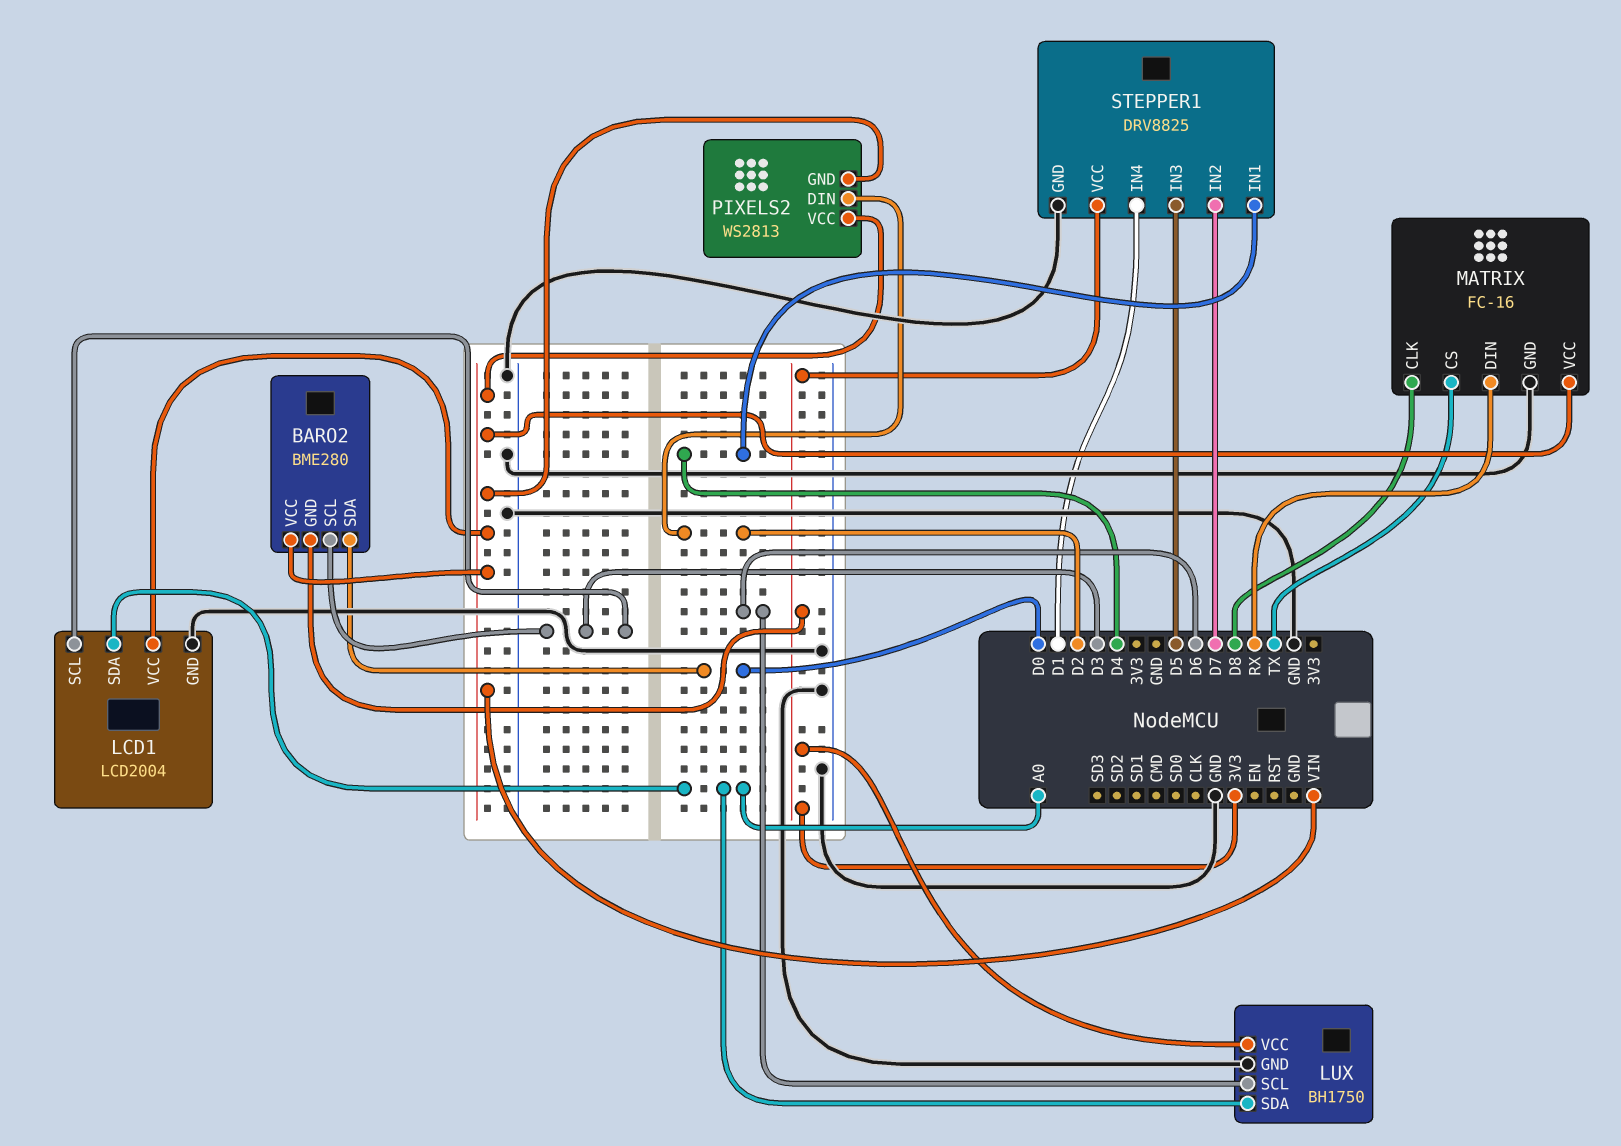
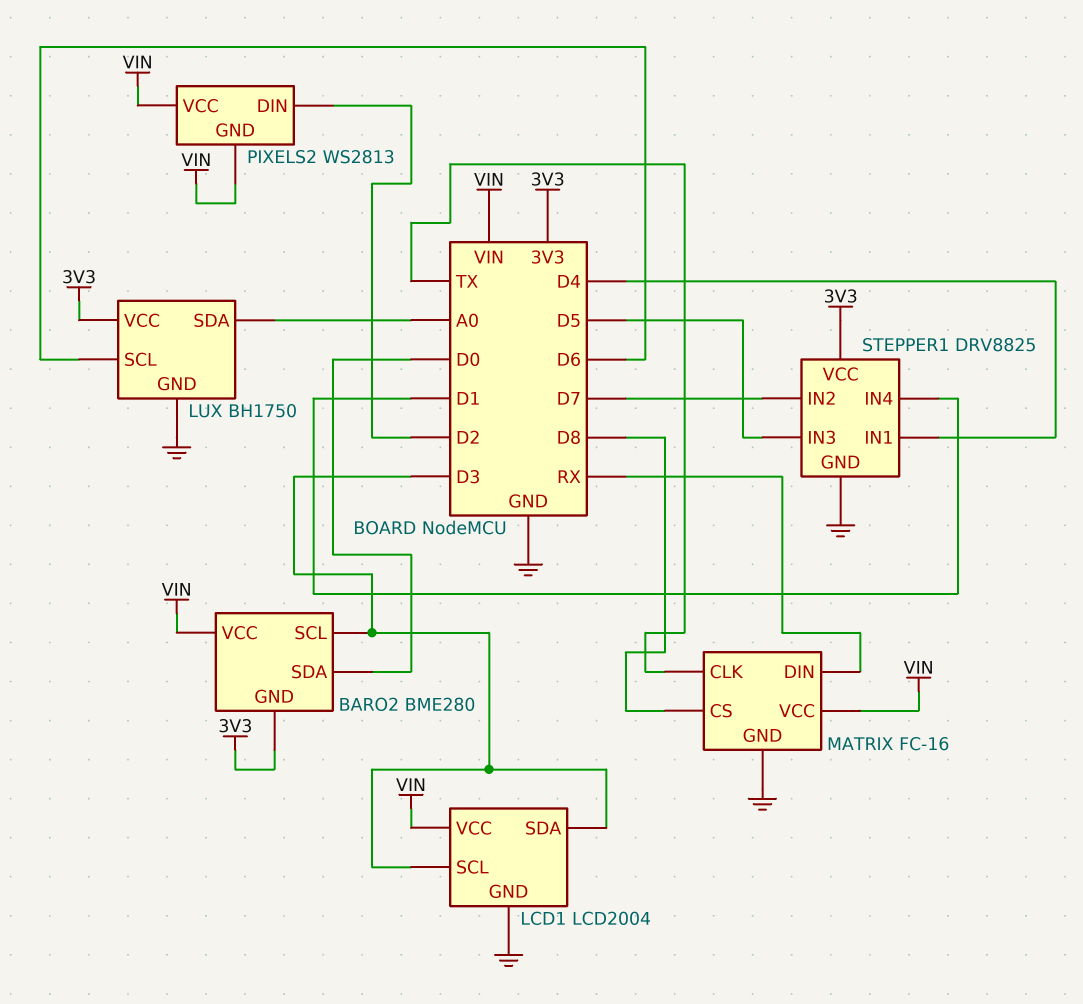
LCD1 pin SDA: A0 -> D3
MATRIX pin CLK: D8 -> TX
MATRIX pin CS: TX -> D8

